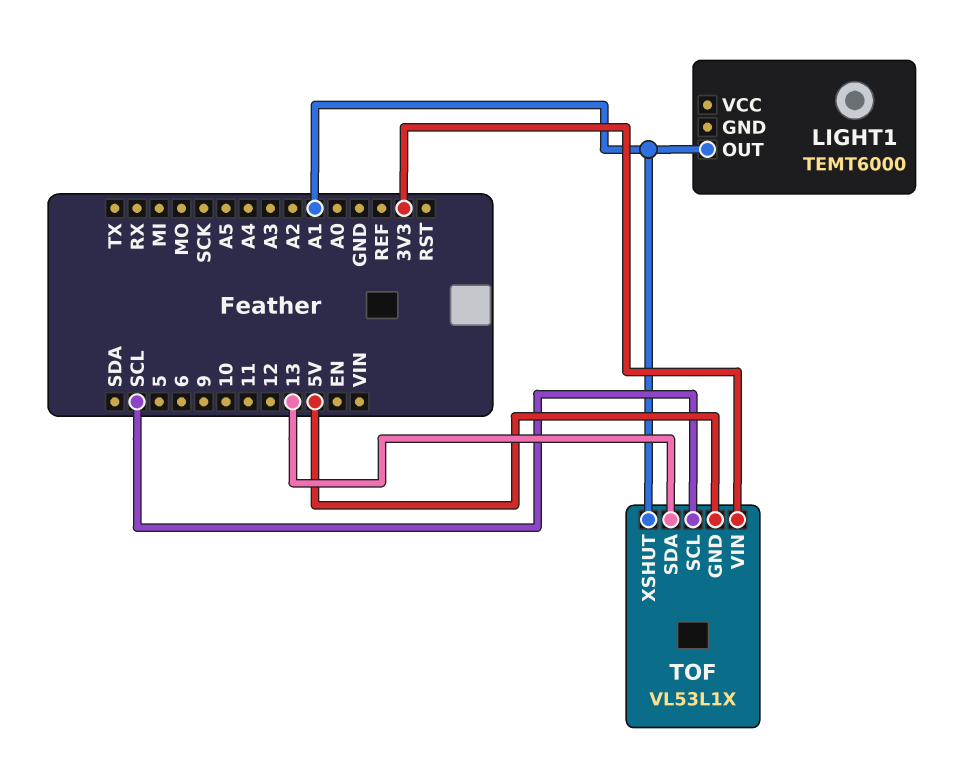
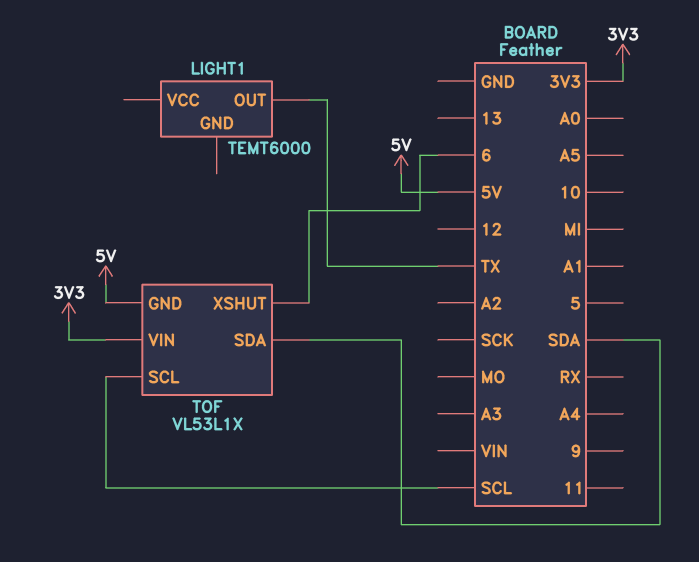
LIGHT1 pin OUT: A1 -> TX
TOF pin SDA: 13 -> SDA
TOF pin XSHUT: A1 -> 6

